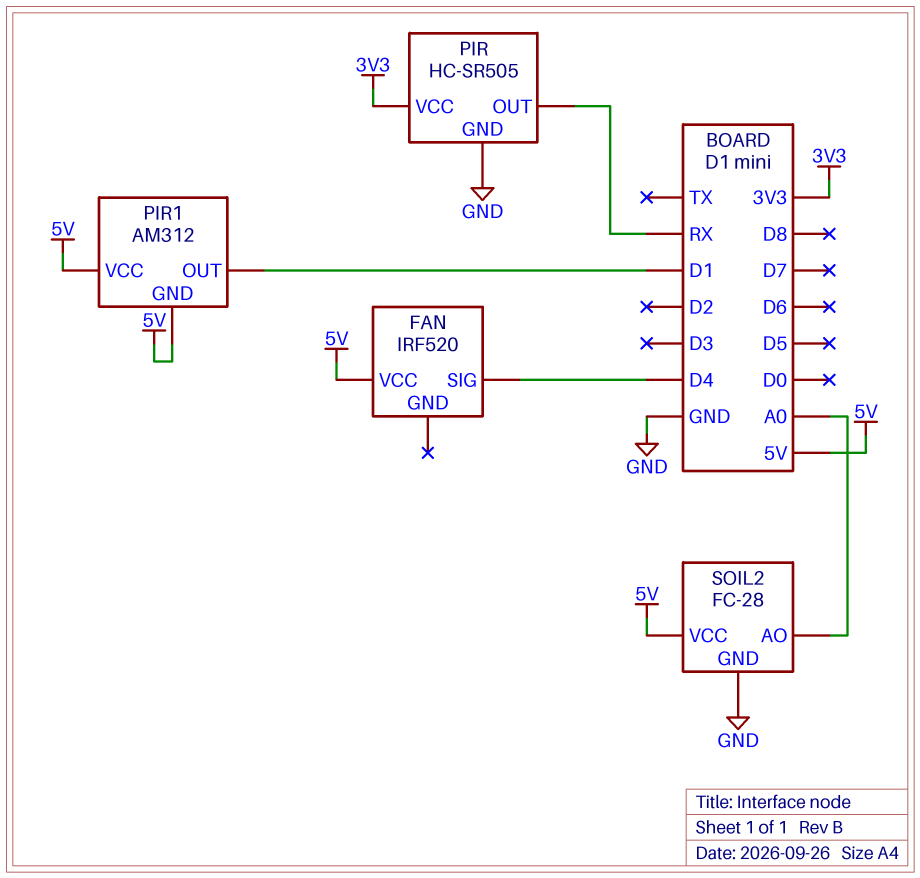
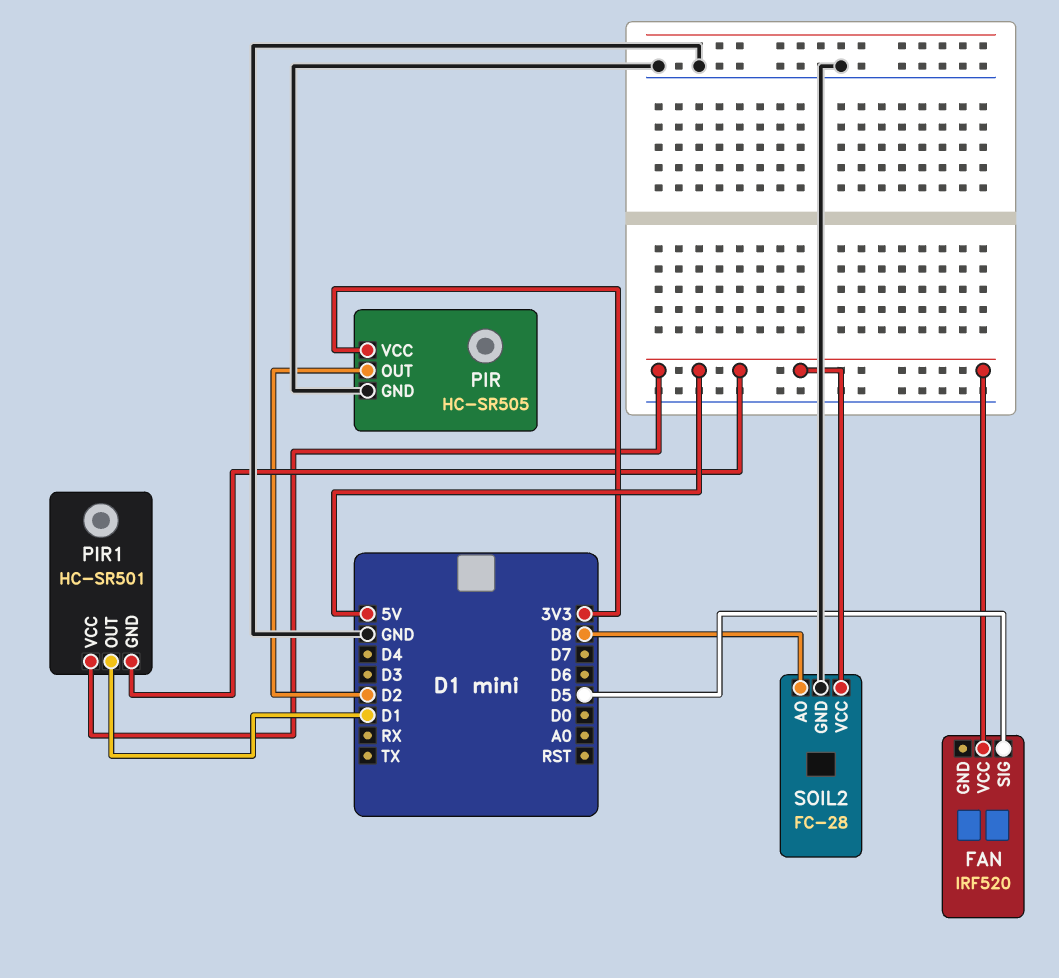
FAN pin SIG: D4 -> D5
PIR pin OUT: RX -> D2
PIR1: AM312 -> HC-SR501
SOIL2 pin AO: A0 -> D8

